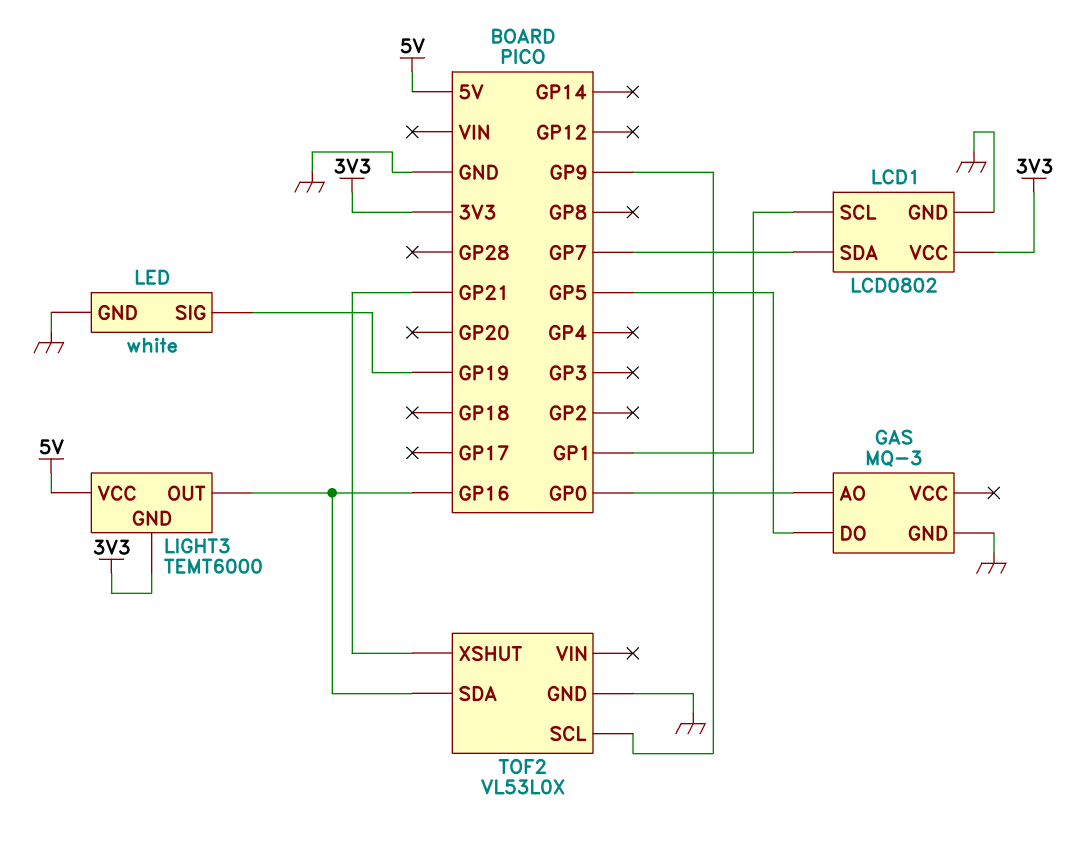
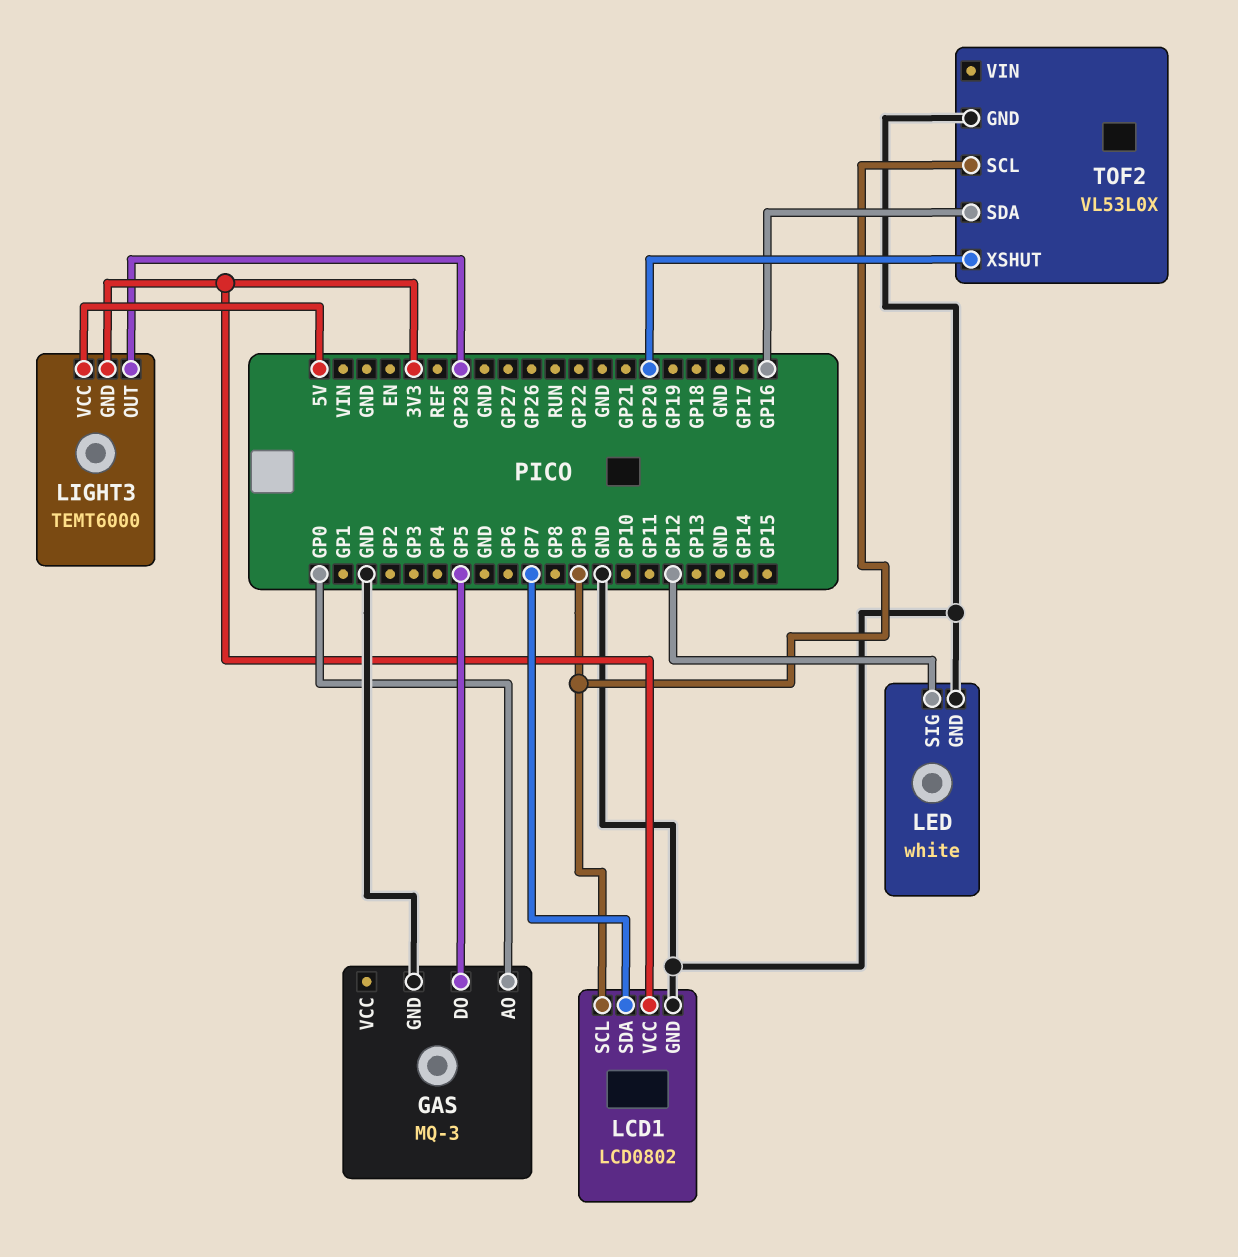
LCD1 pin SCL: GP1 -> GP9
LED pin SIG: GP19 -> GP12
LIGHT3 pin OUT: GP16 -> GP28
TOF2 pin XSHUT: GP21 -> GP20

